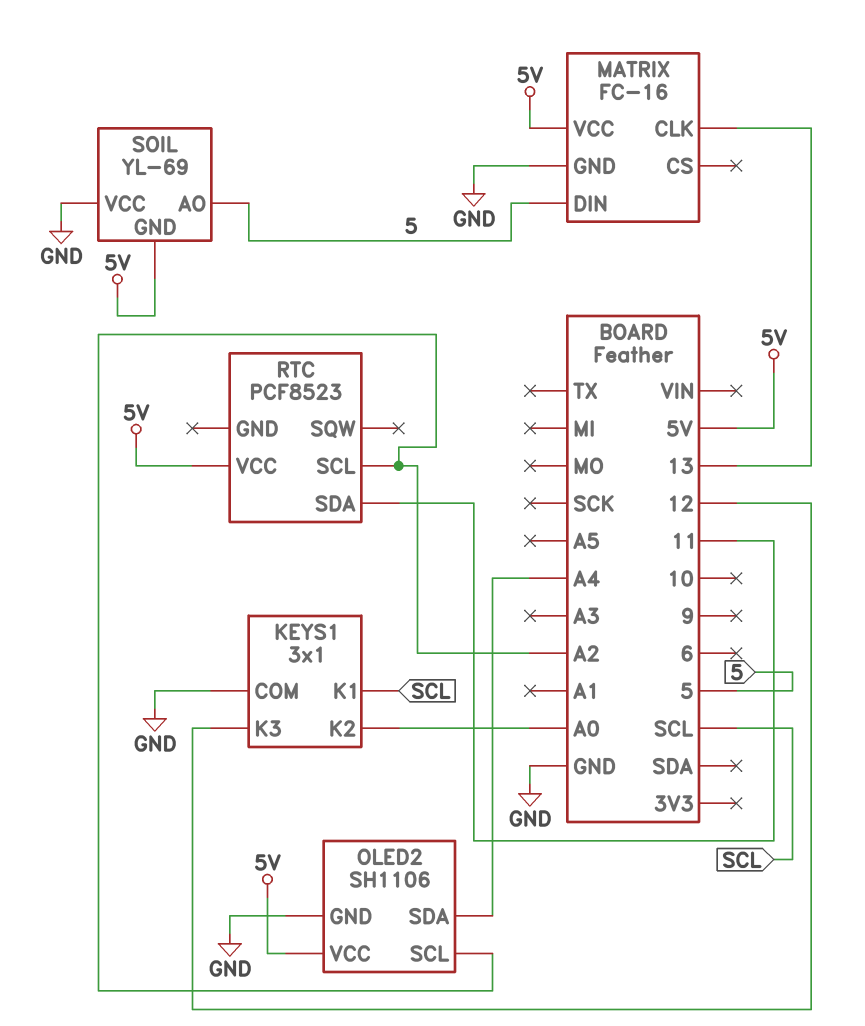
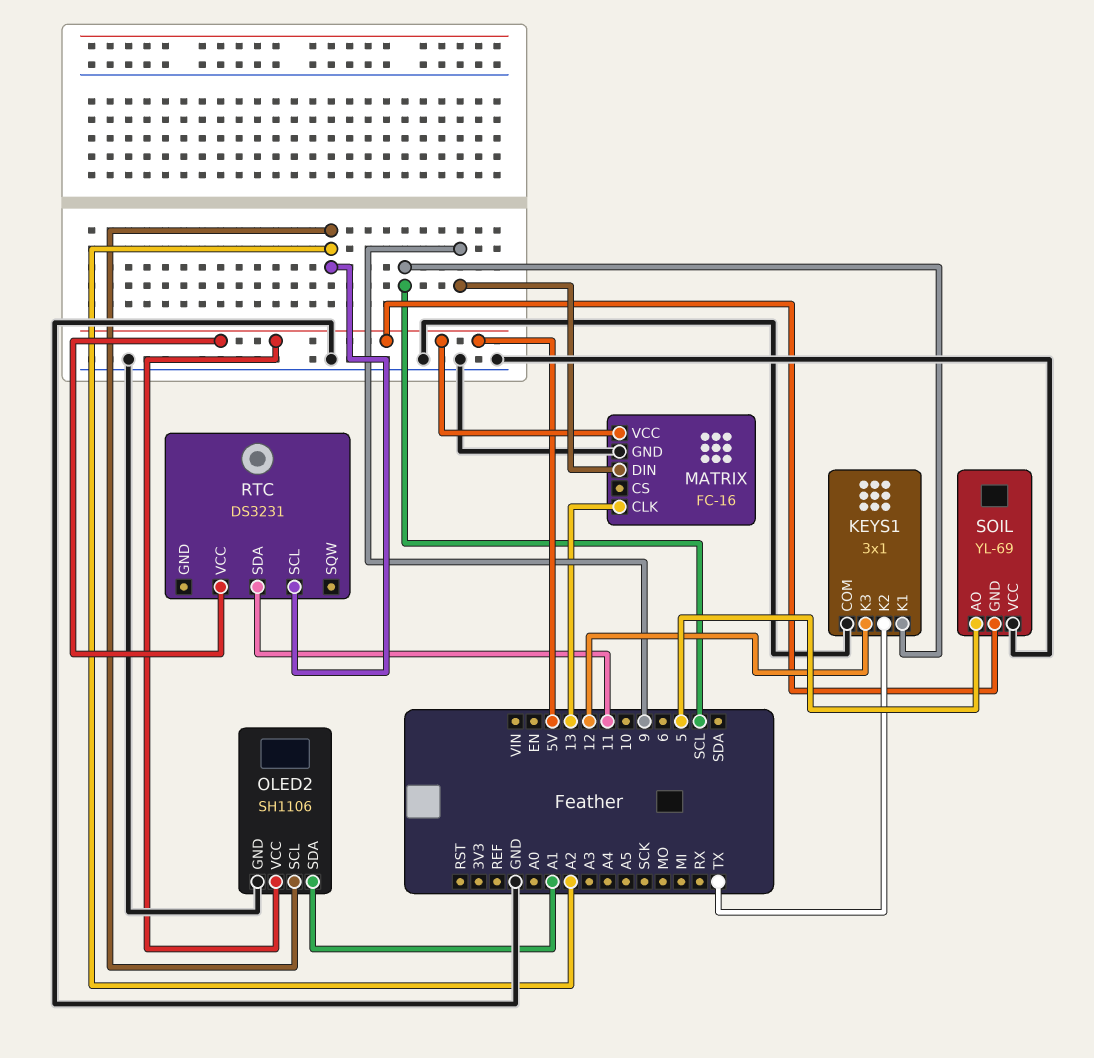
KEYS1 pin K2: A0 -> TX
MATRIX pin DIN: 5 -> 9
OLED2 pin SDA: A4 -> A1
RTC: PCF8523 -> DS3231

